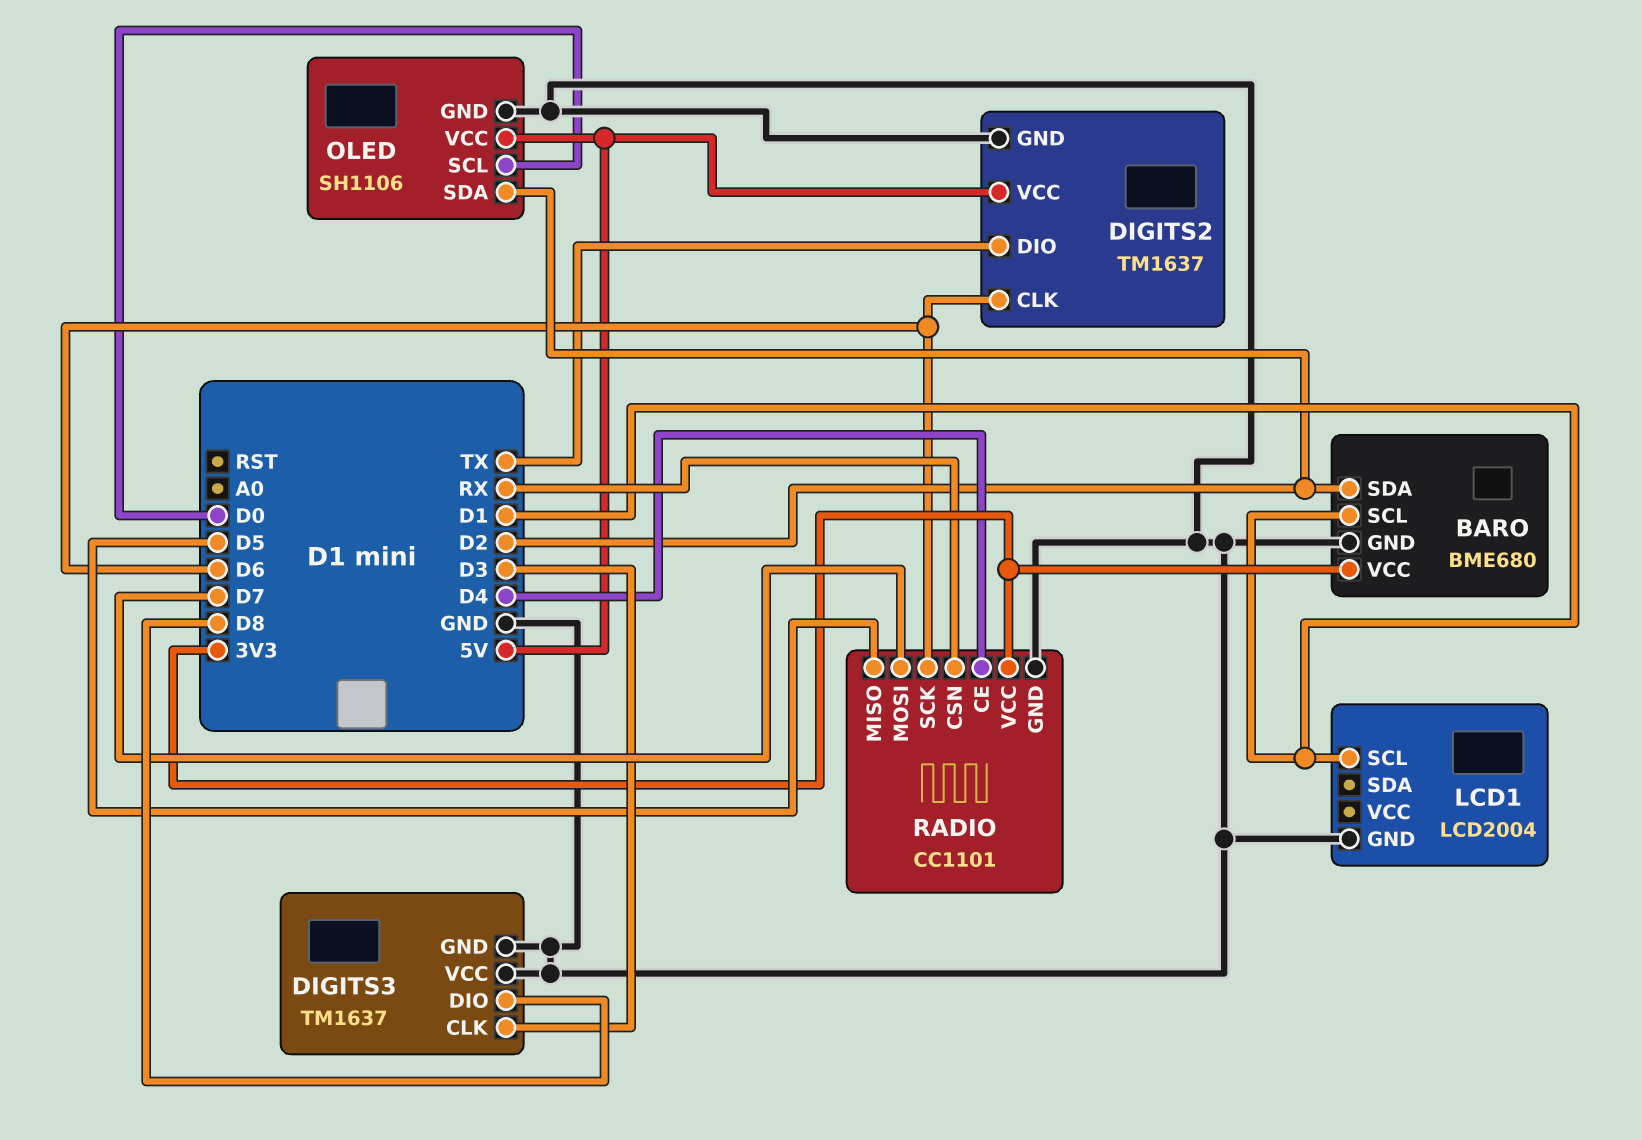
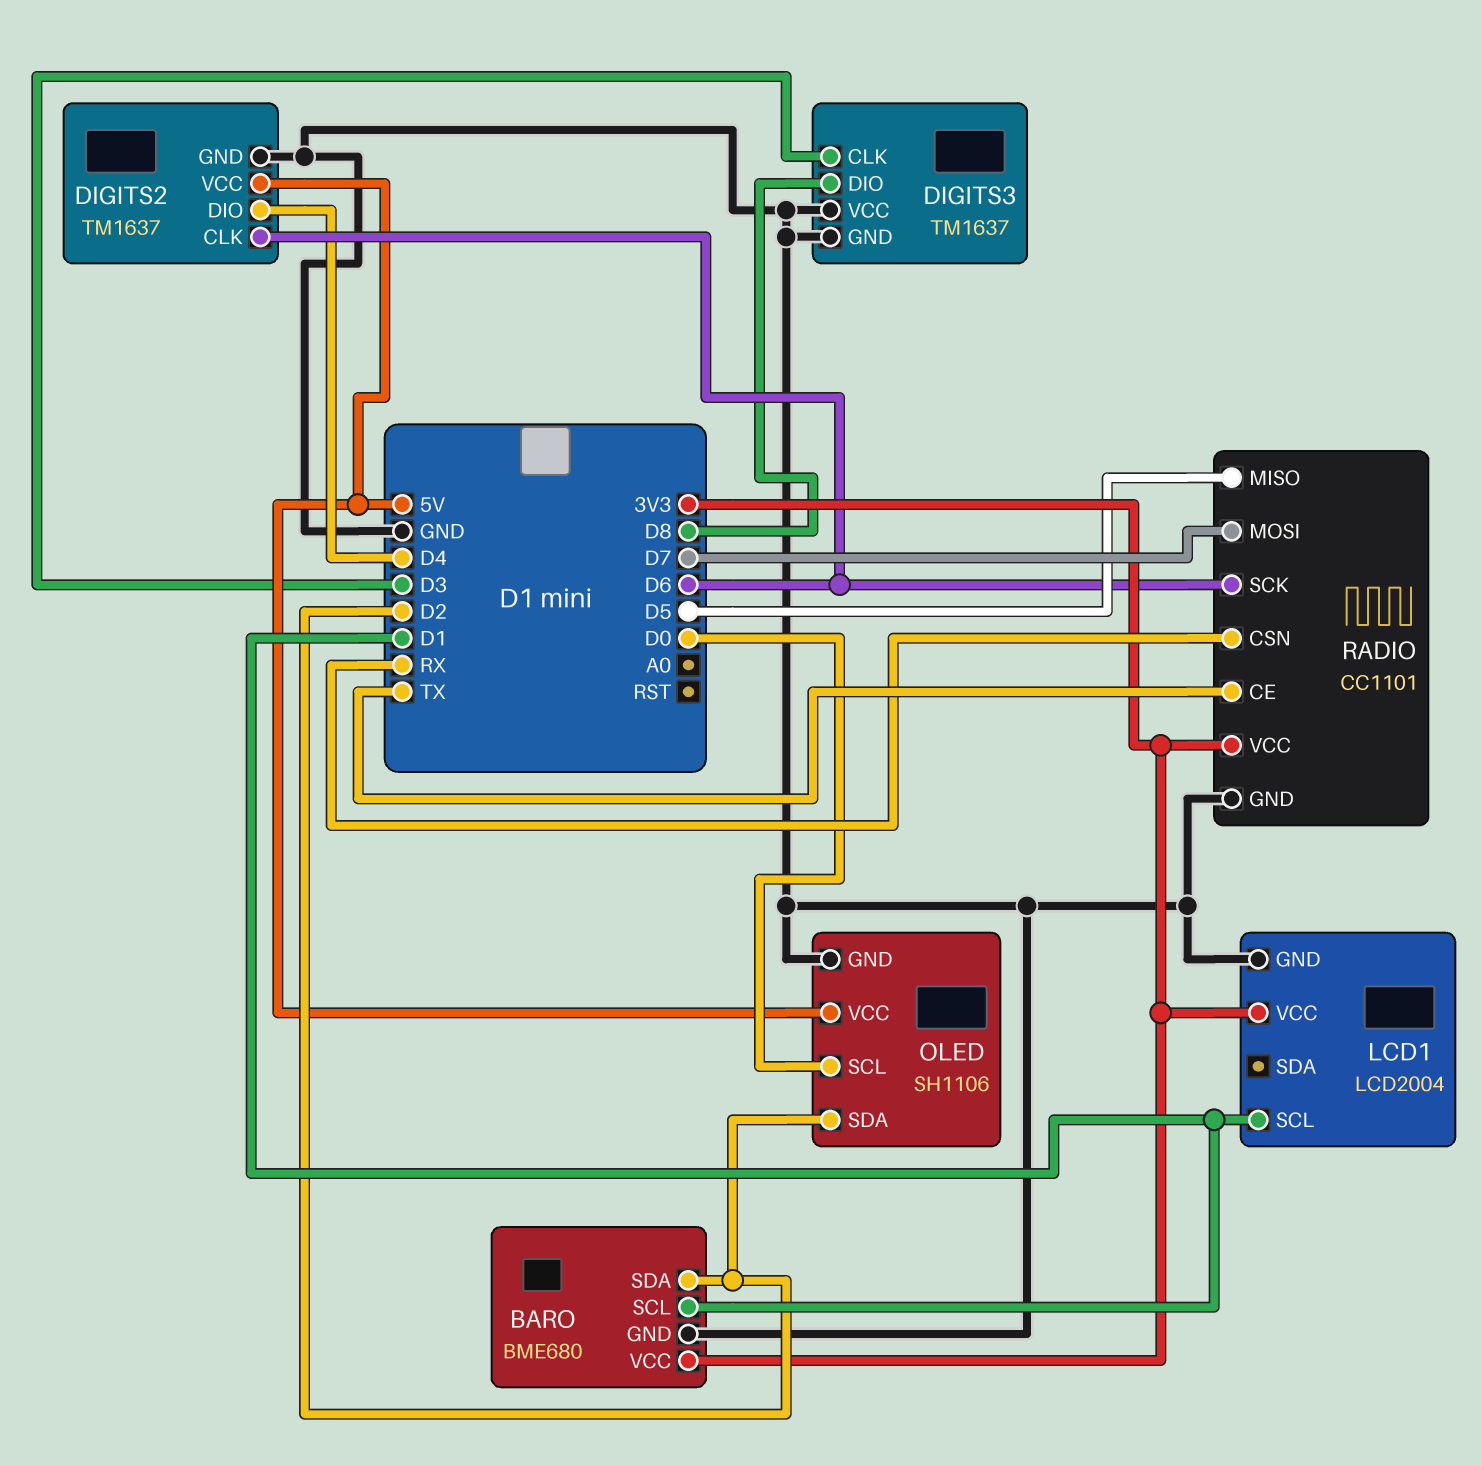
DIGITS2 pin DIO: TX -> D4
LCD1 pin VCC: none -> 3V3
RADIO pin CE: D4 -> TX

